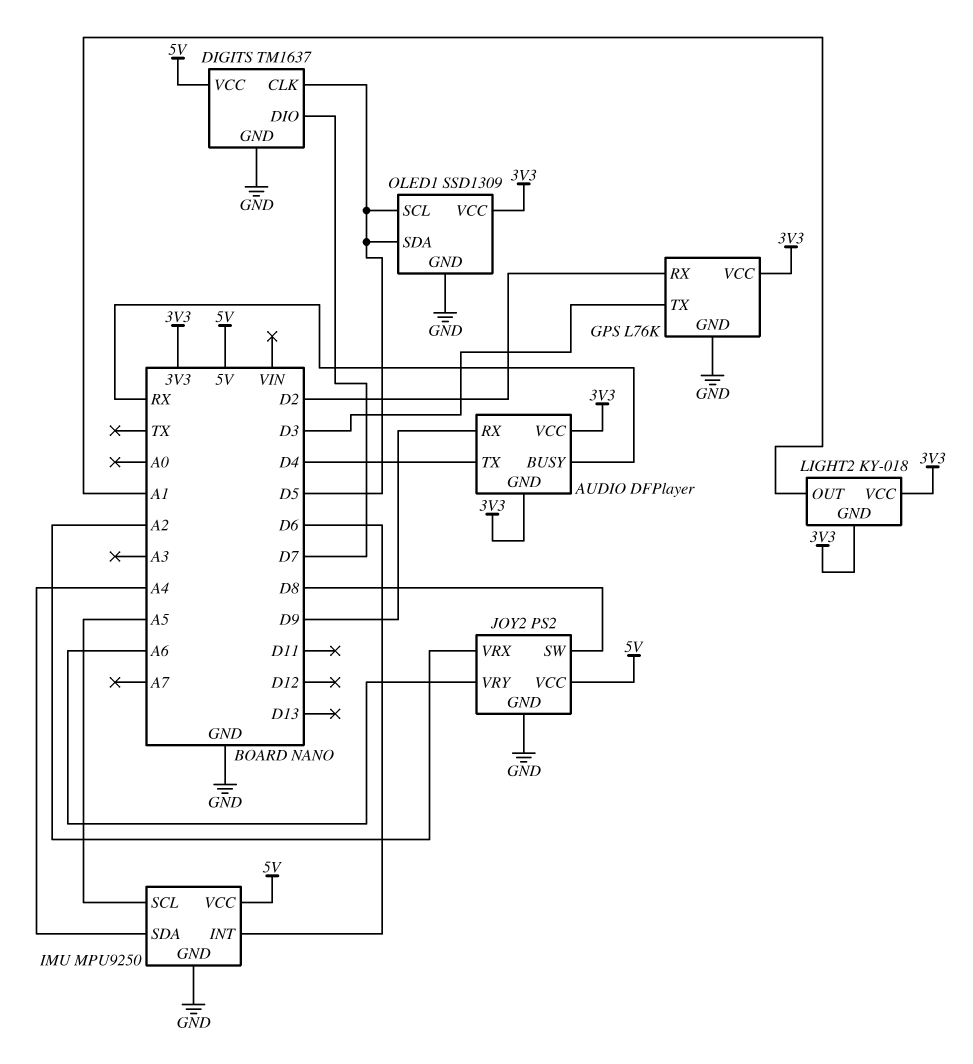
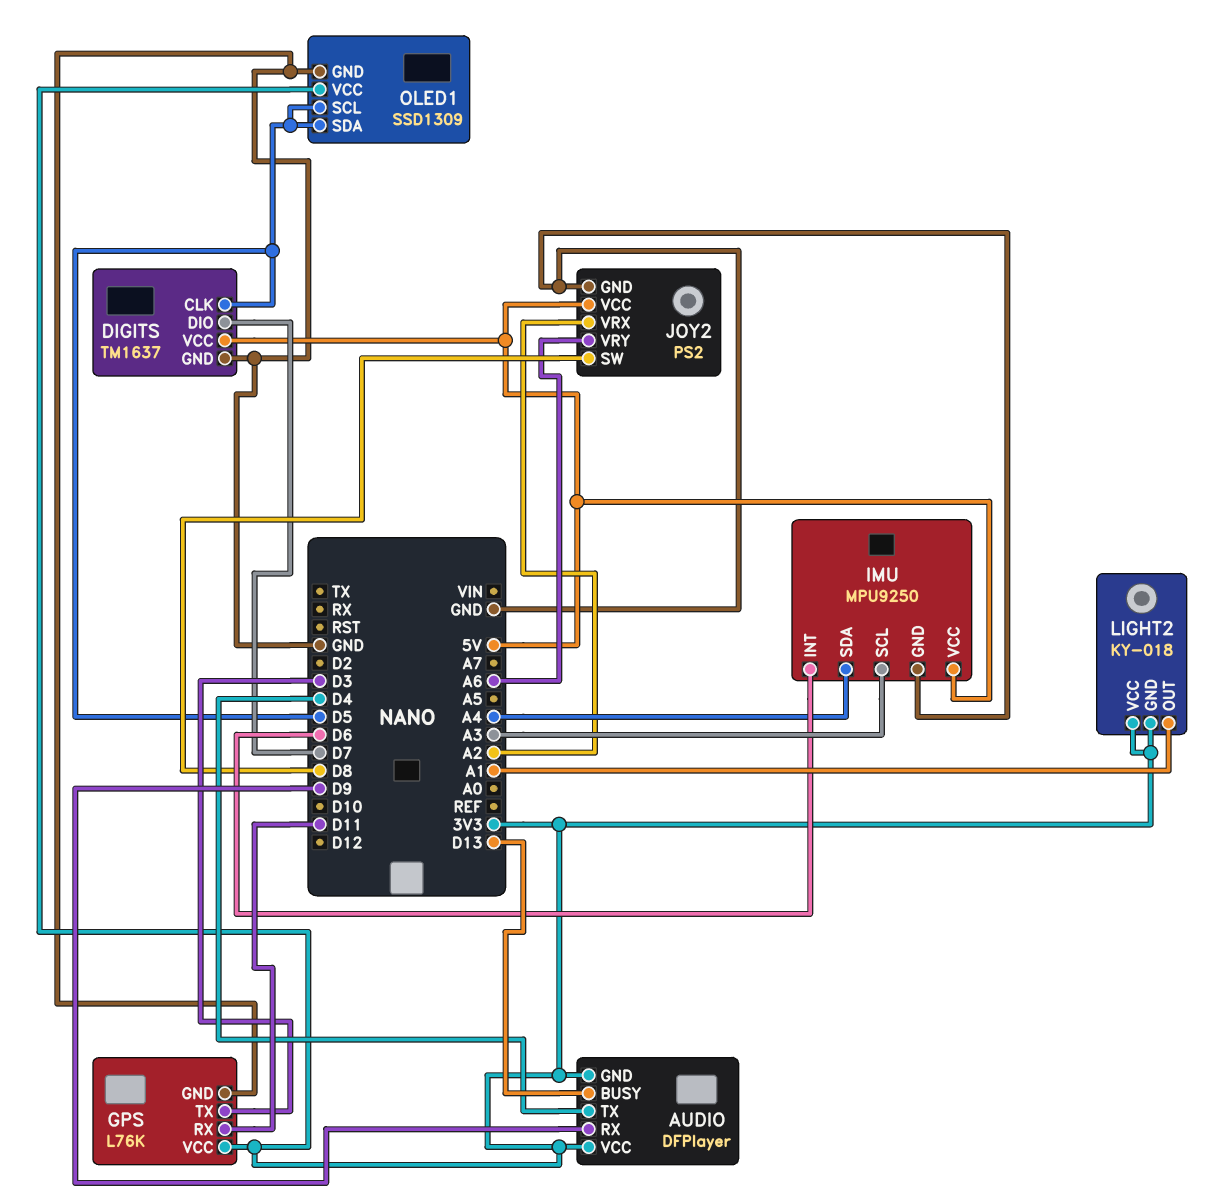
AUDIO pin BUSY: RX -> D13
GPS pin RX: D2 -> D11
IMU pin SCL: A5 -> A3

